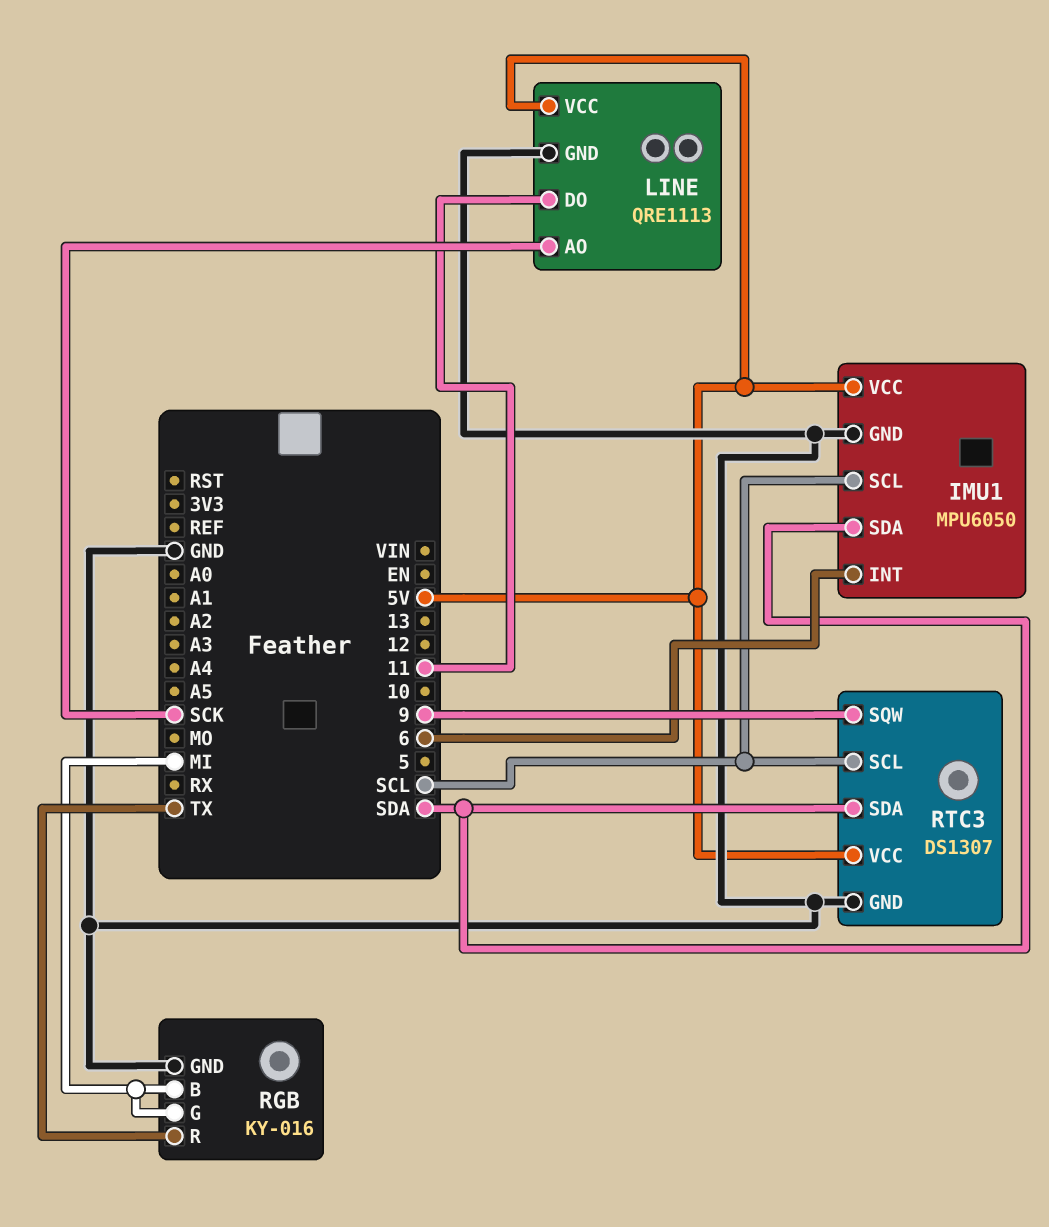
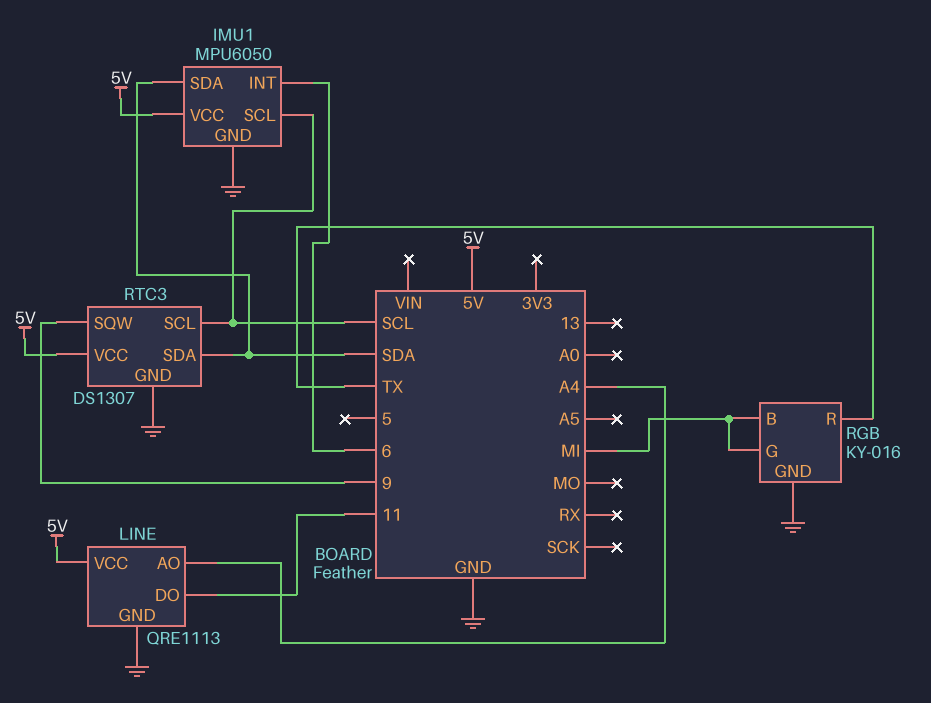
LINE pin AO: SCK -> A4

